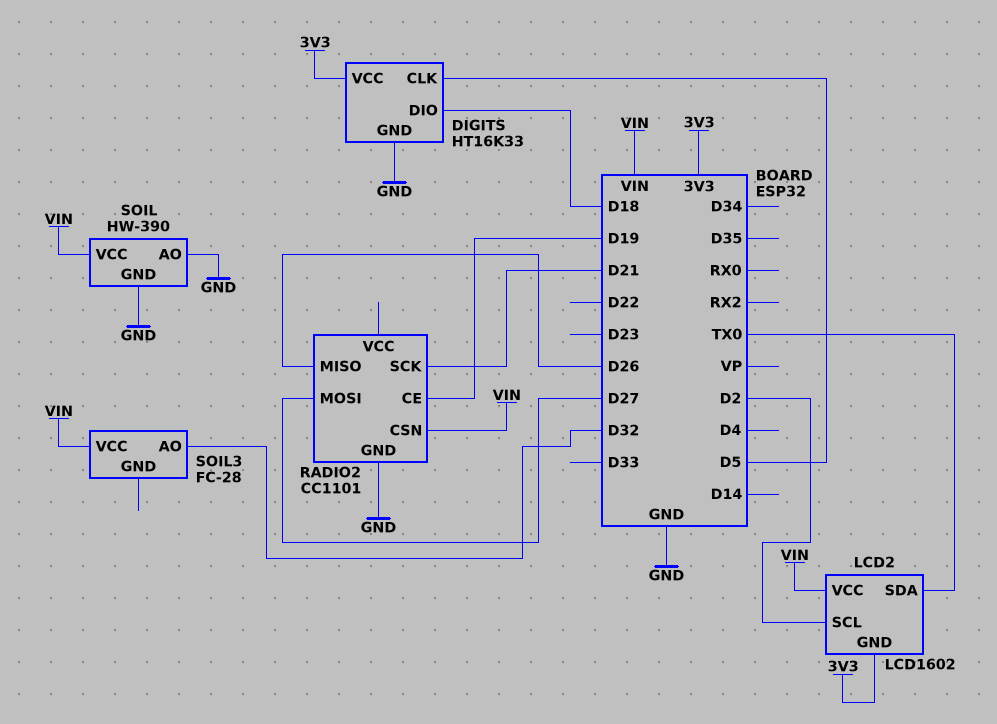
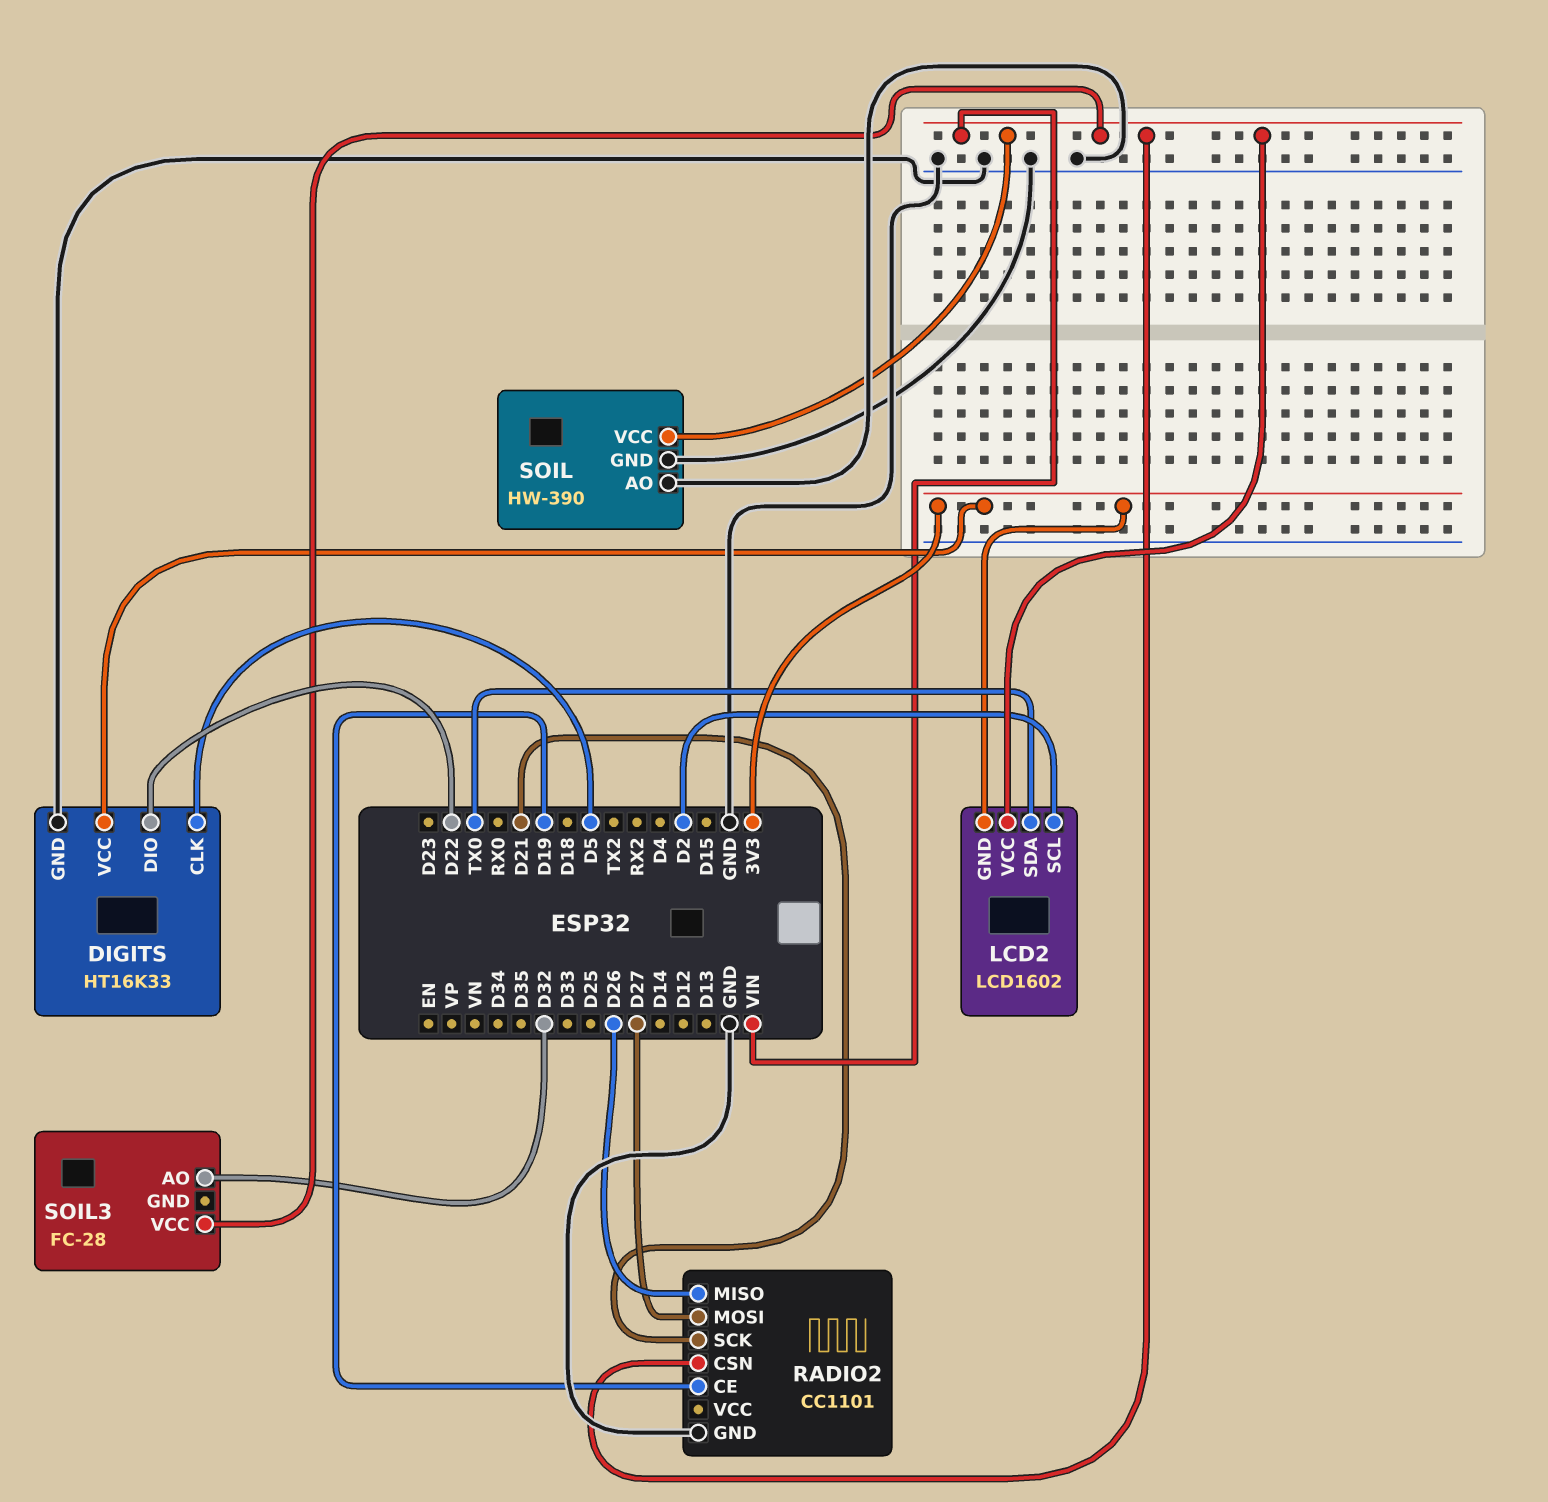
DIGITS pin DIO: D18 -> D22

